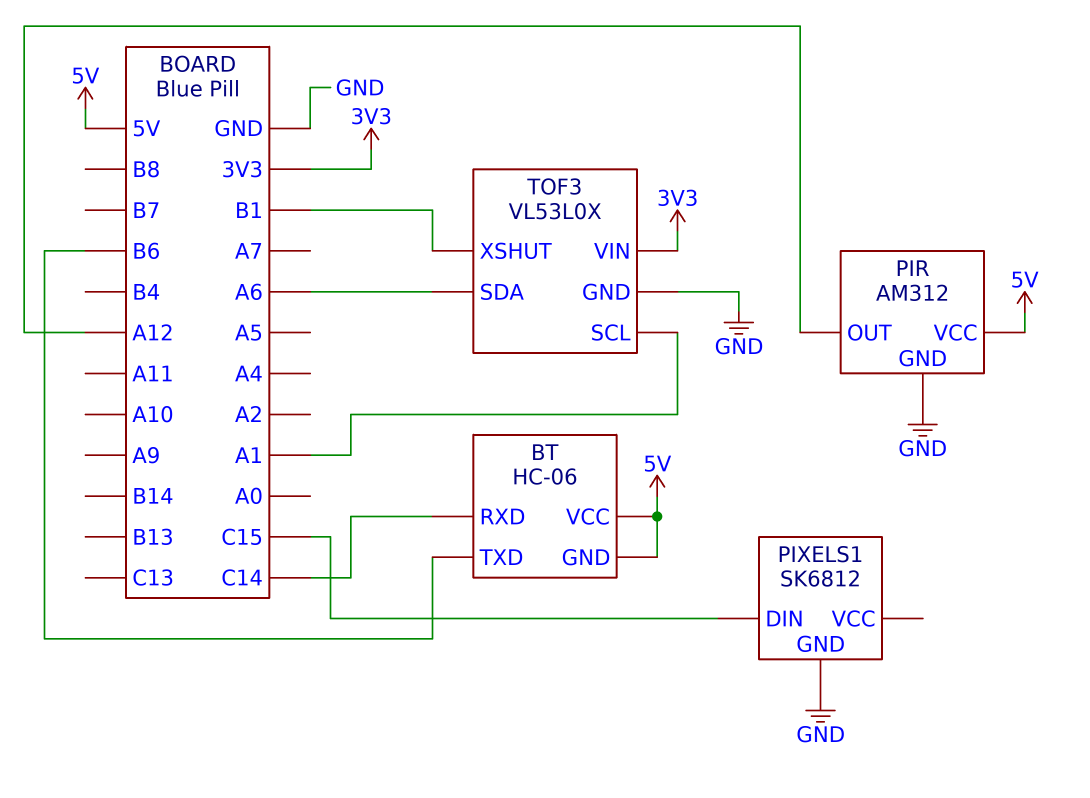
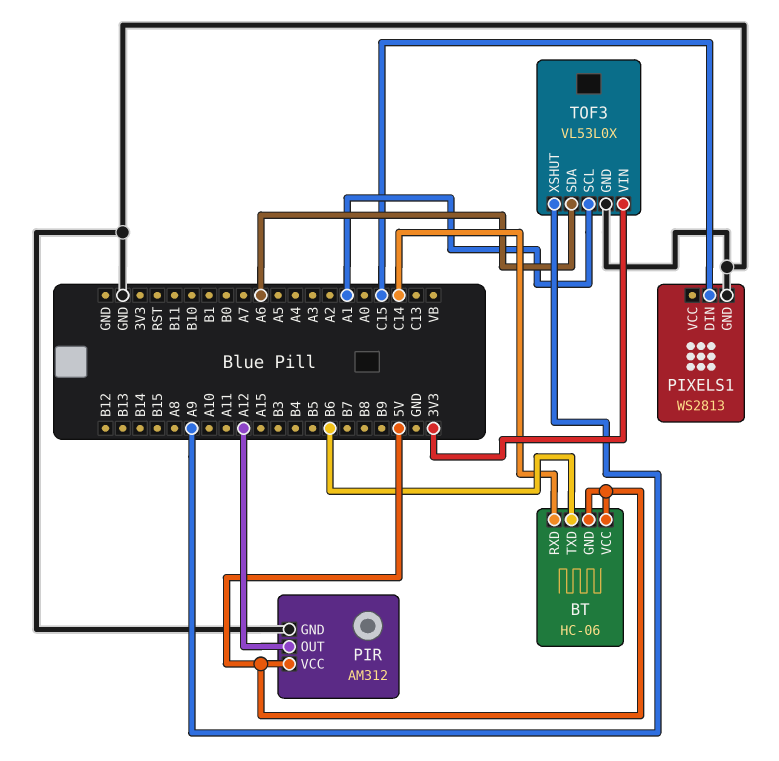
PIXELS1: SK6812 -> WS2813
TOF3 pin XSHUT: B1 -> A9

